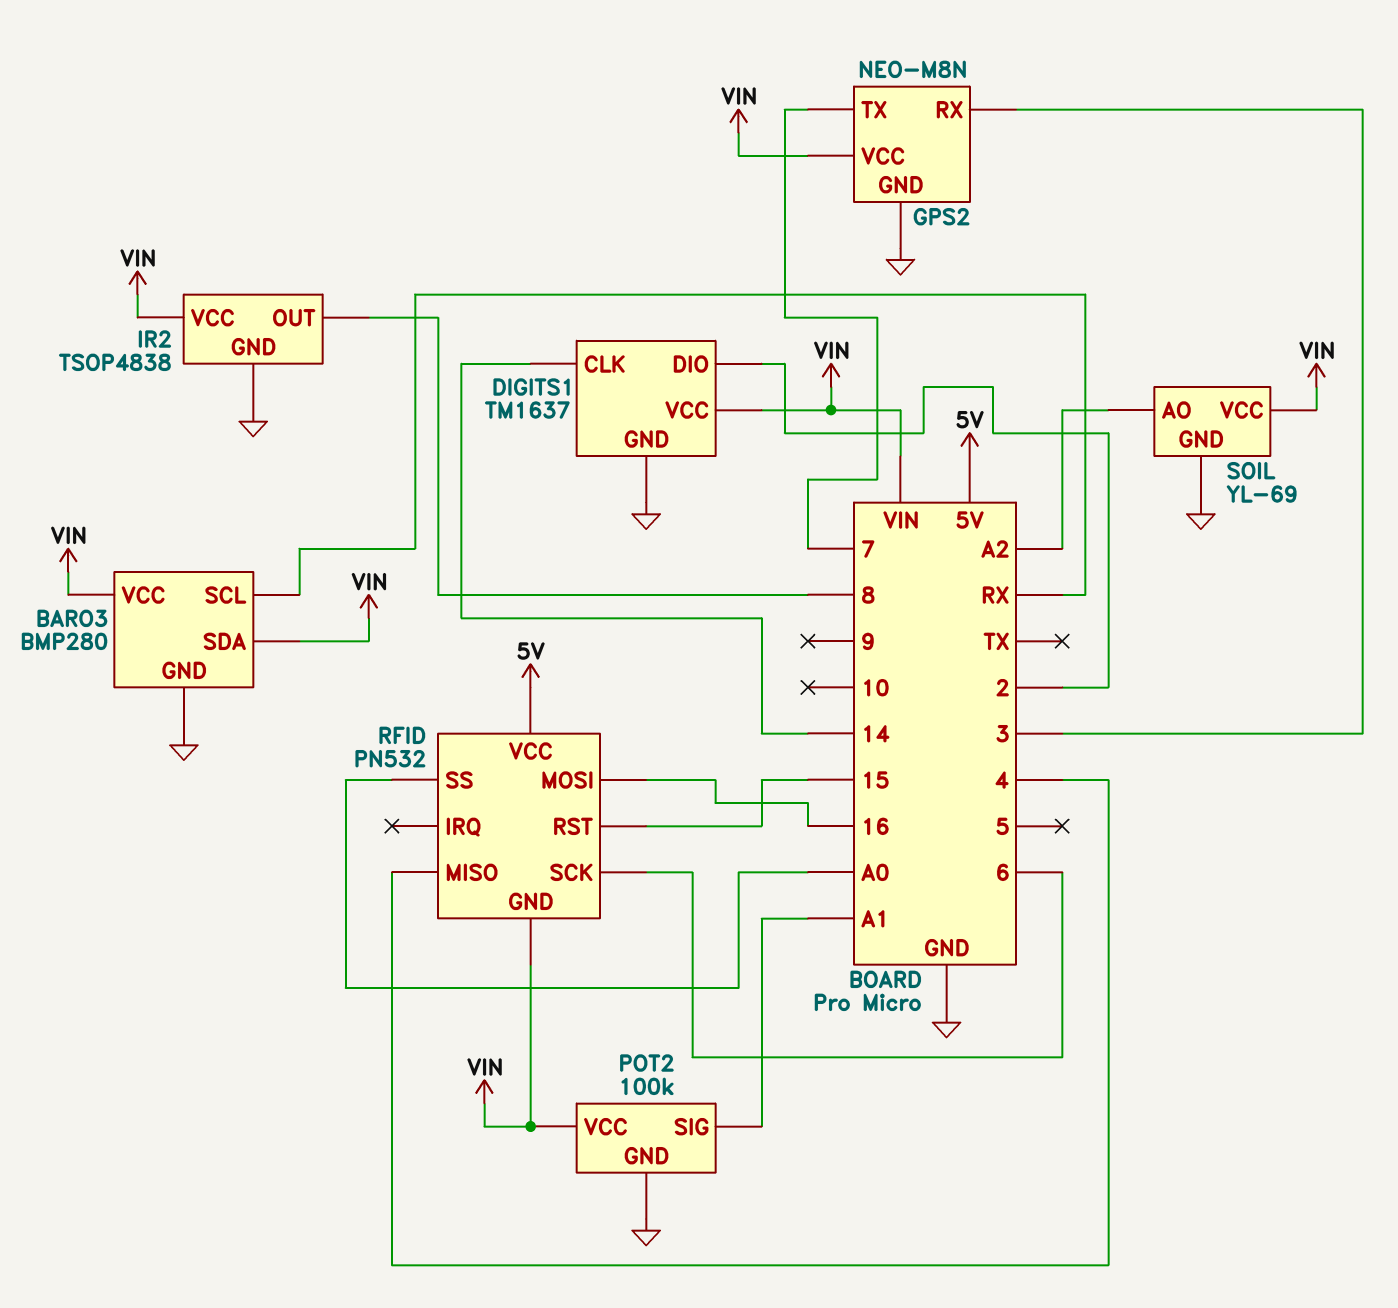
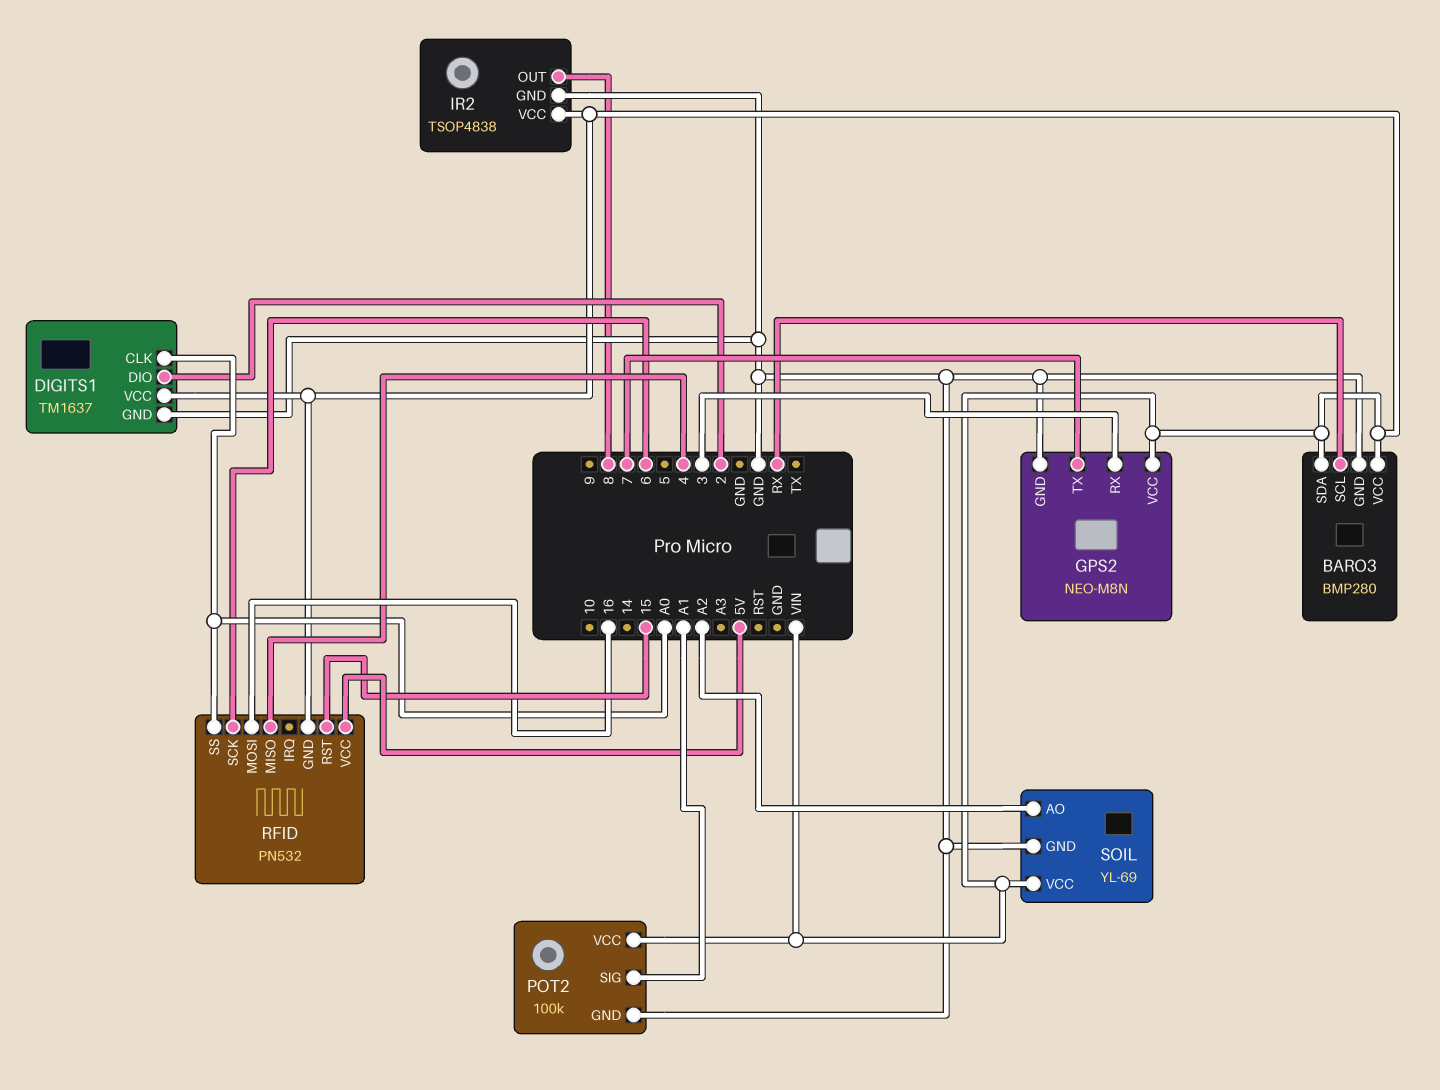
DIGITS1 pin CLK: 14 -> A0

